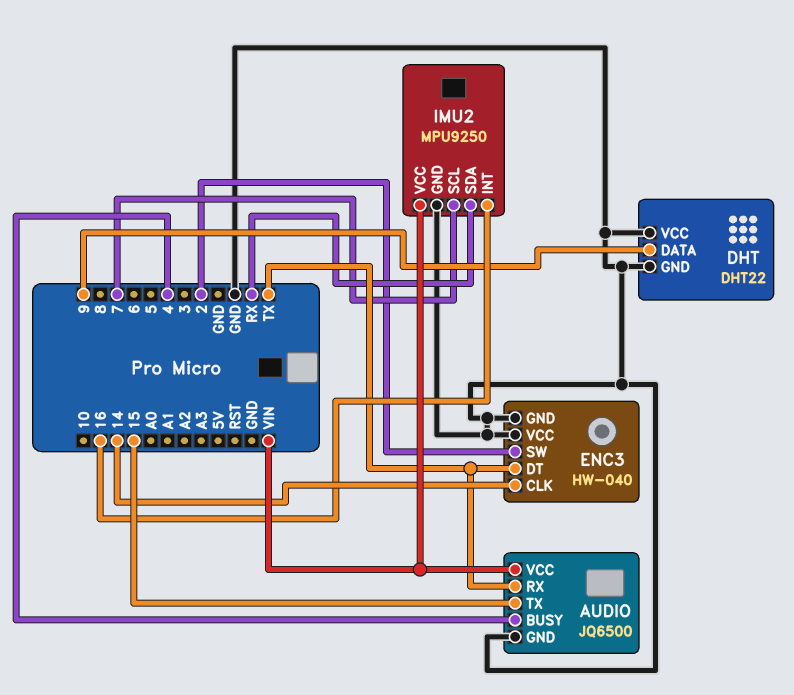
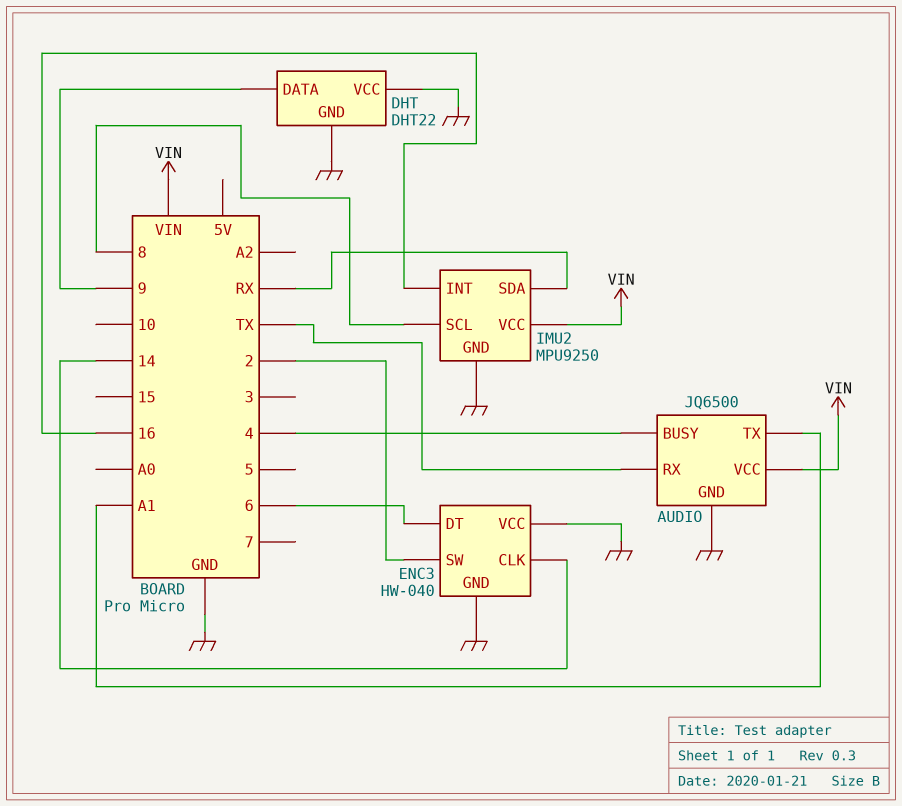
AUDIO pin TX: 15 -> A1
ENC3 pin DT: TX -> 6
IMU2 pin SCL: 7 -> 8

